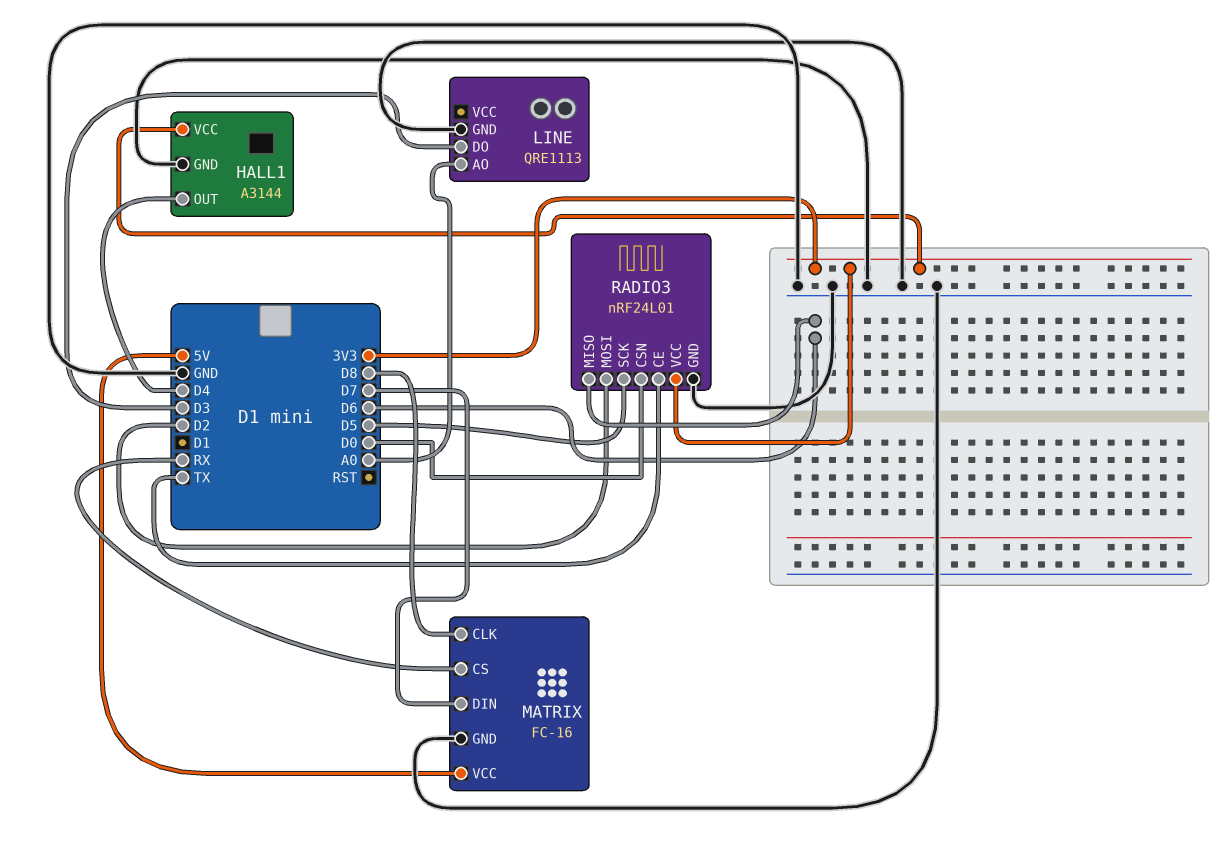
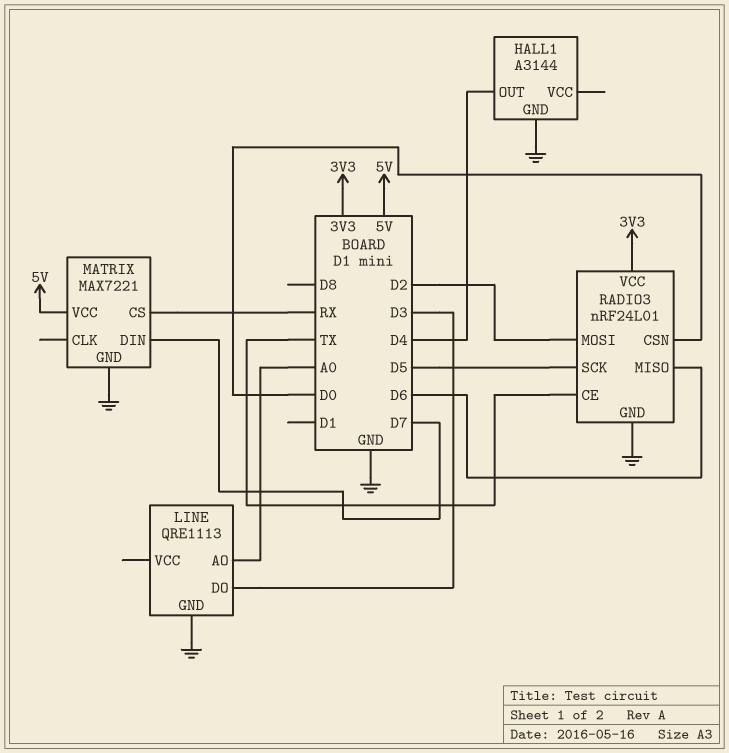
HALL1 pin VCC: 3V3 -> none
MATRIX: FC-16 -> MAX7221
MATRIX pin CLK: D8 -> none

